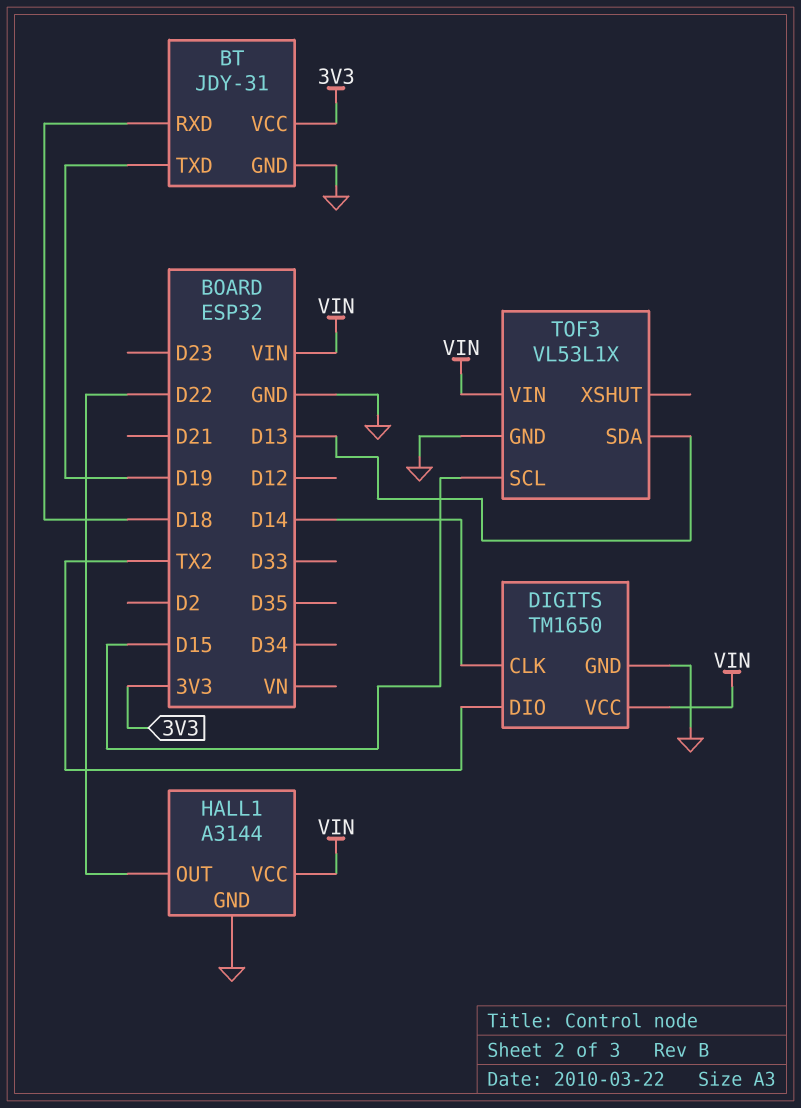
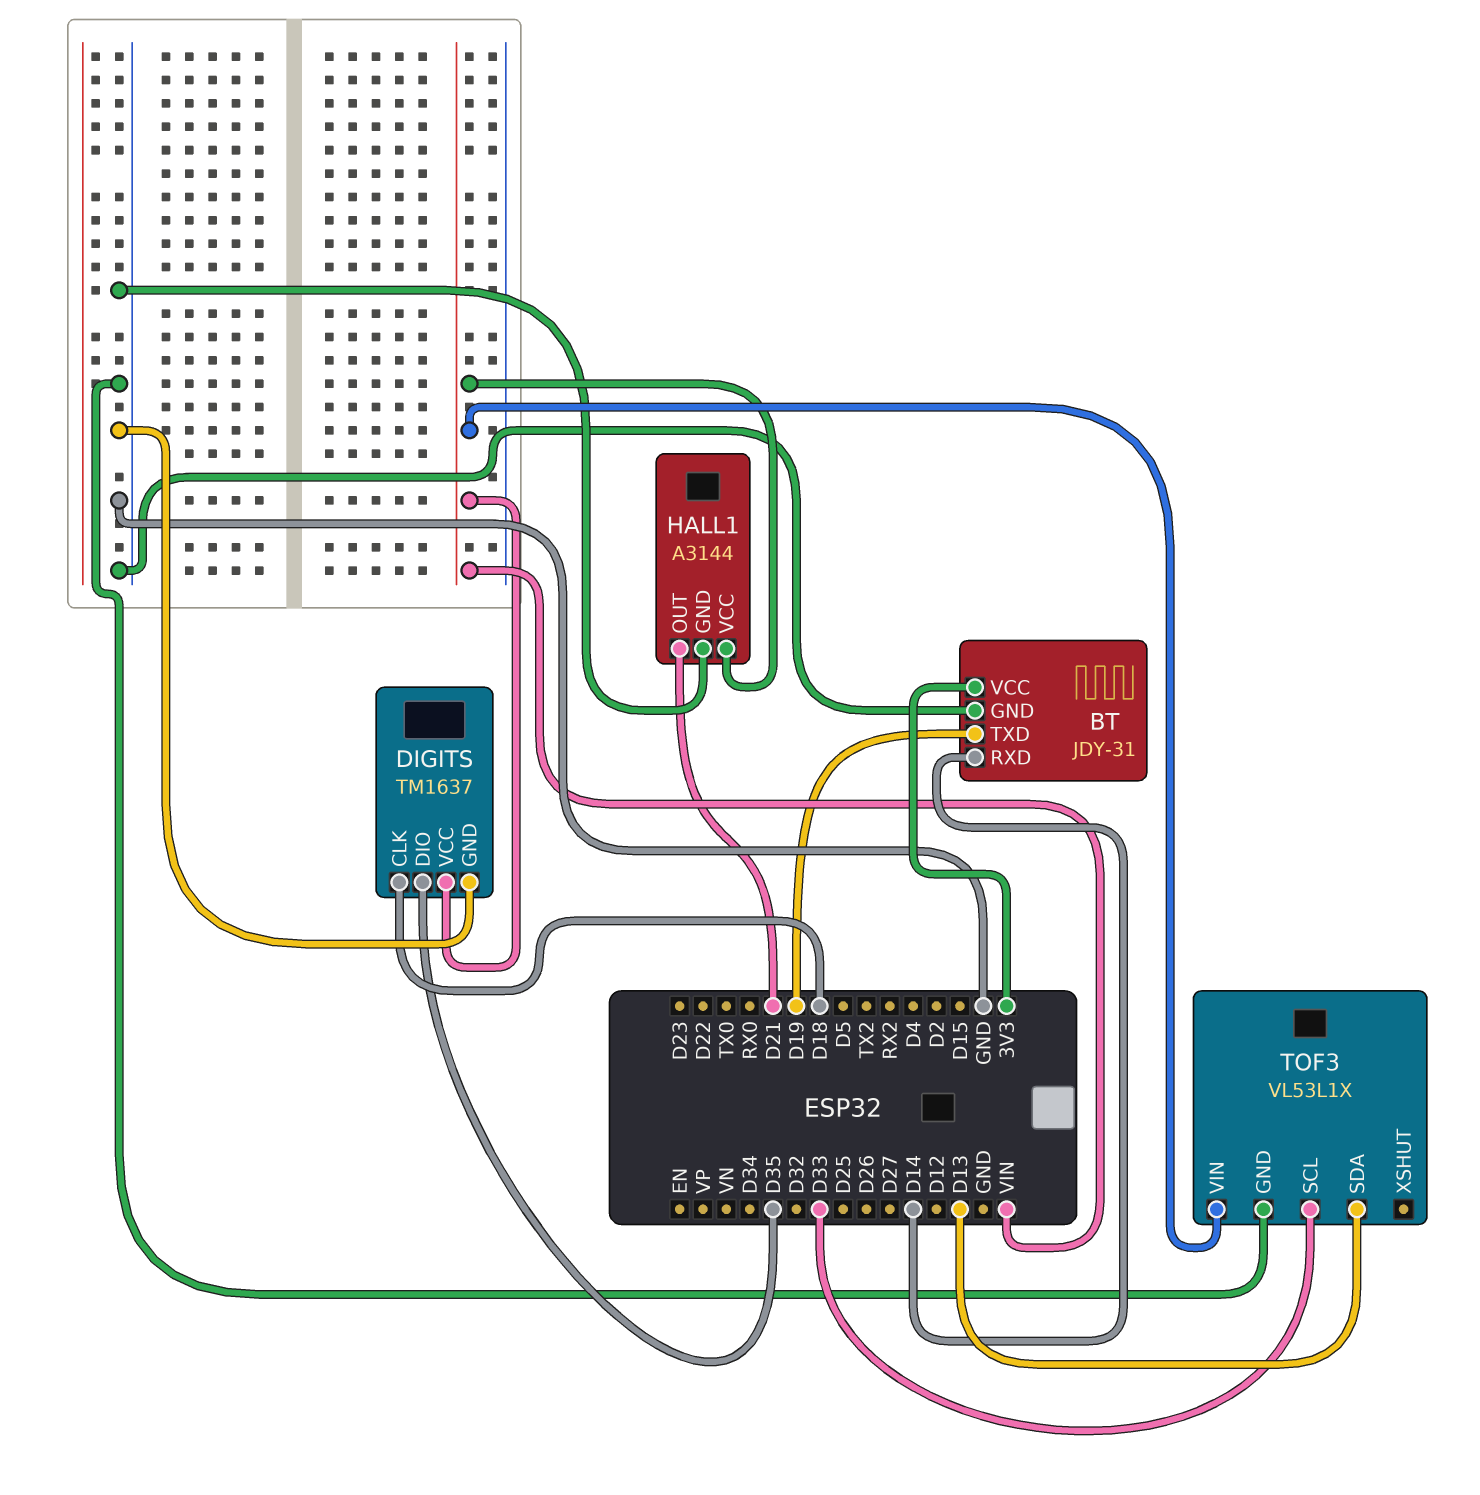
BT pin RXD: D18 -> D14
DIGITS: TM1650 -> TM1637
DIGITS pin CLK: D14 -> D18
DIGITS pin DIO: TX2 -> D35
HALL1 pin OUT: D22 -> D21
TOF3 pin SCL: D15 -> D33

